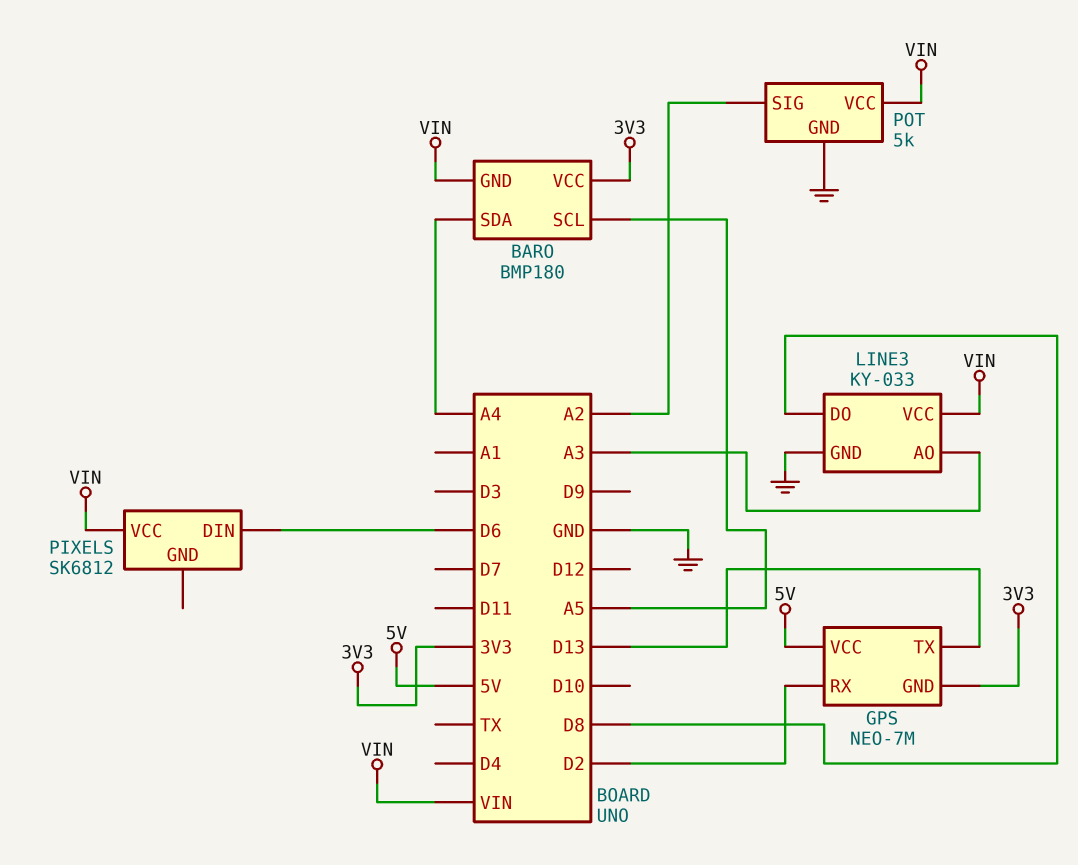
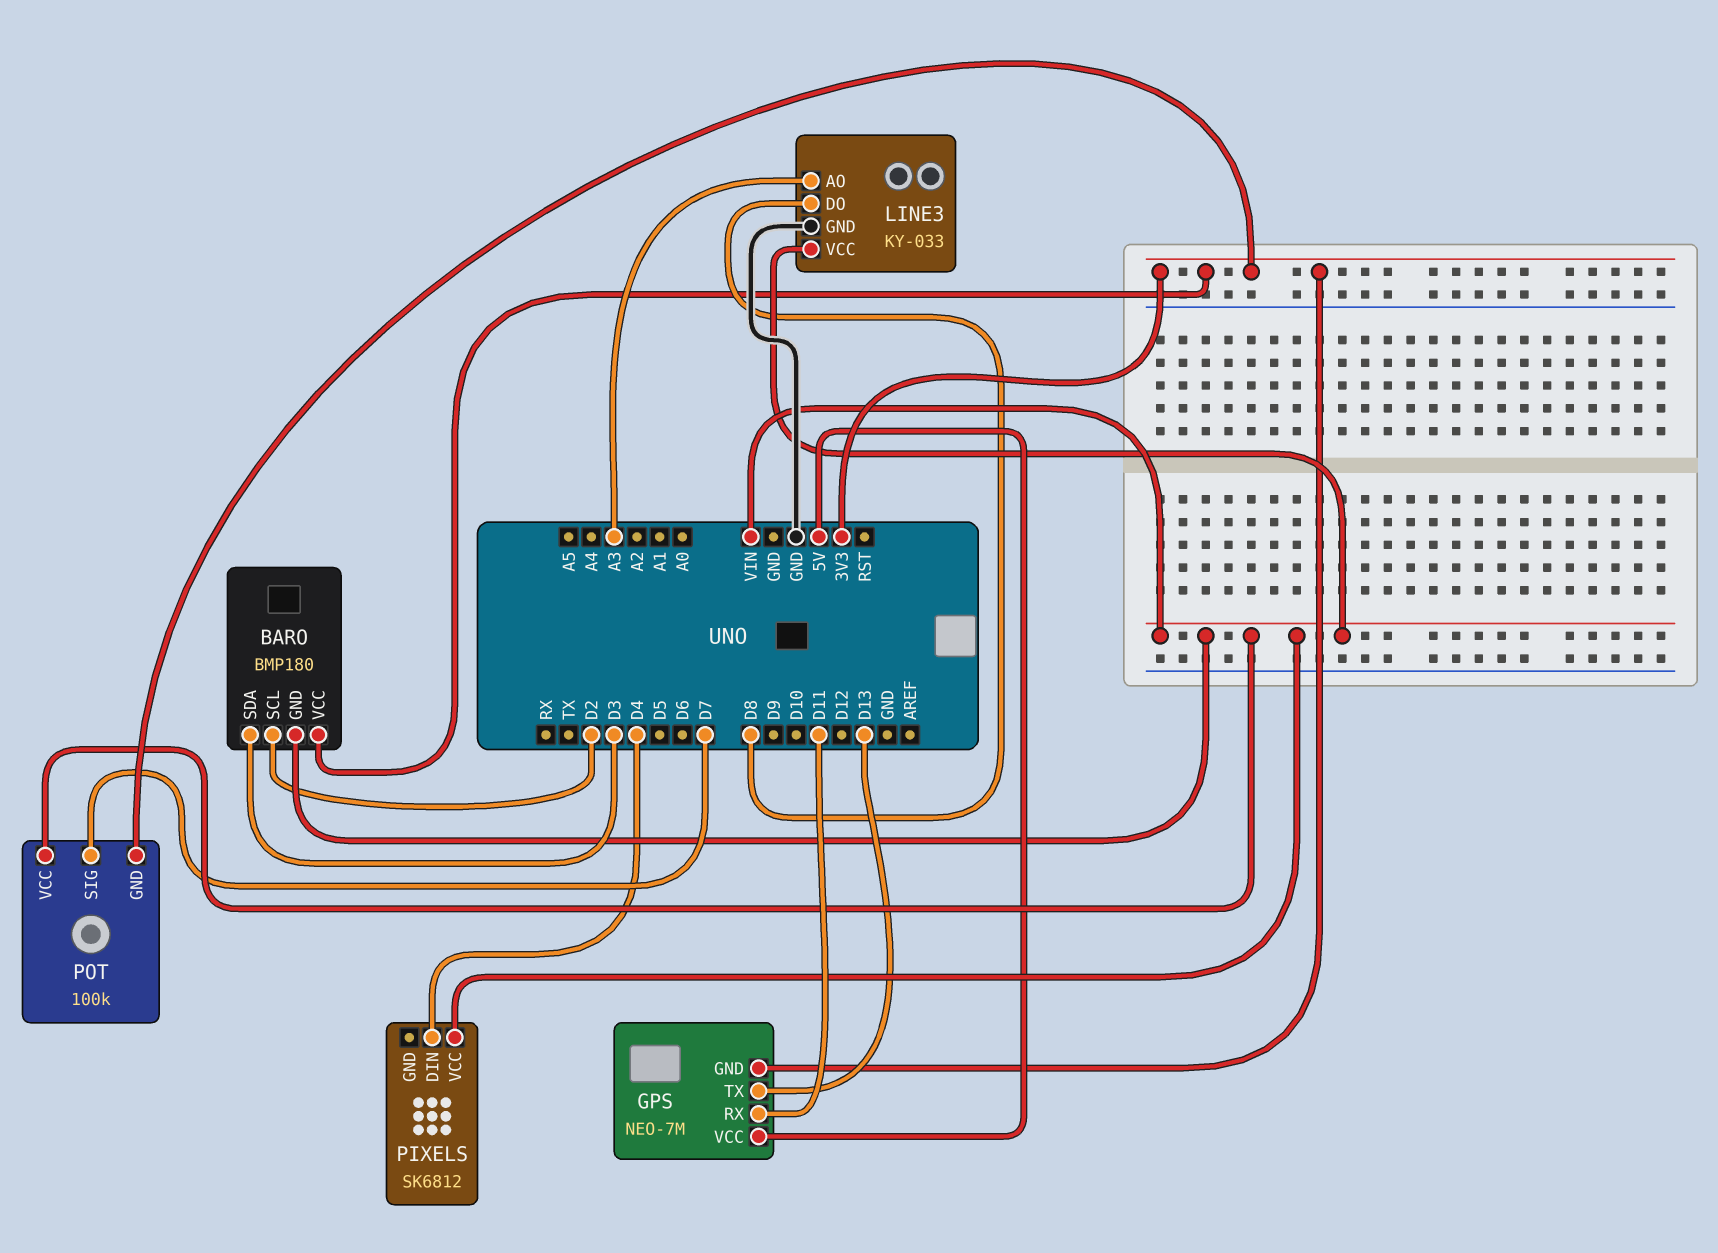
BARO pin SCL: A5 -> D2
BARO pin SDA: A4 -> D3
GPS pin RX: D2 -> D11
PIXELS pin DIN: D6 -> D4
POT: 5k -> 100k
POT pin GND: GND -> 3V3
POT pin SIG: A2 -> D7

